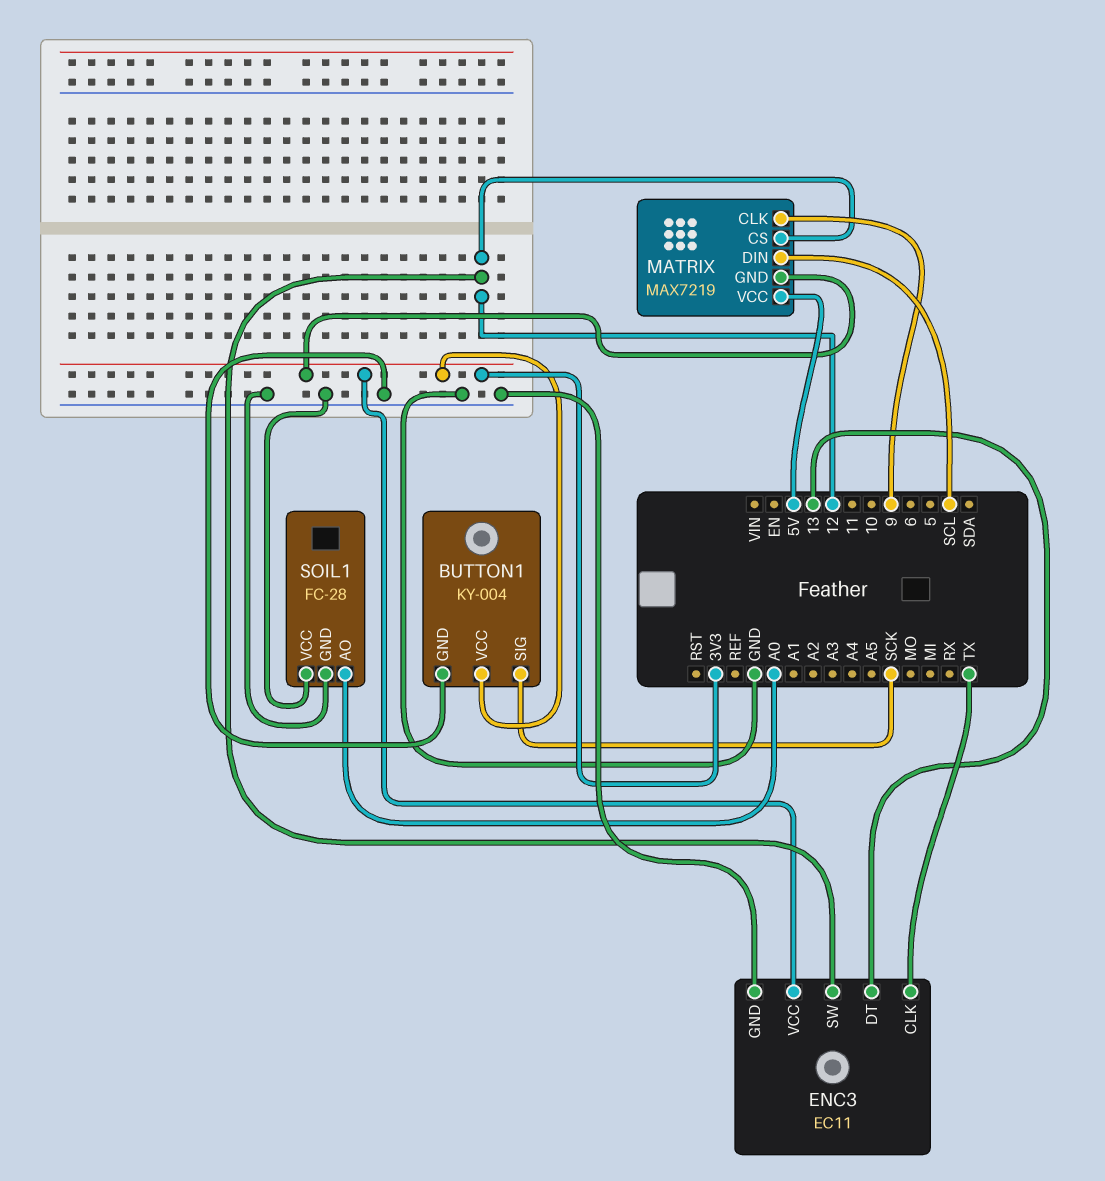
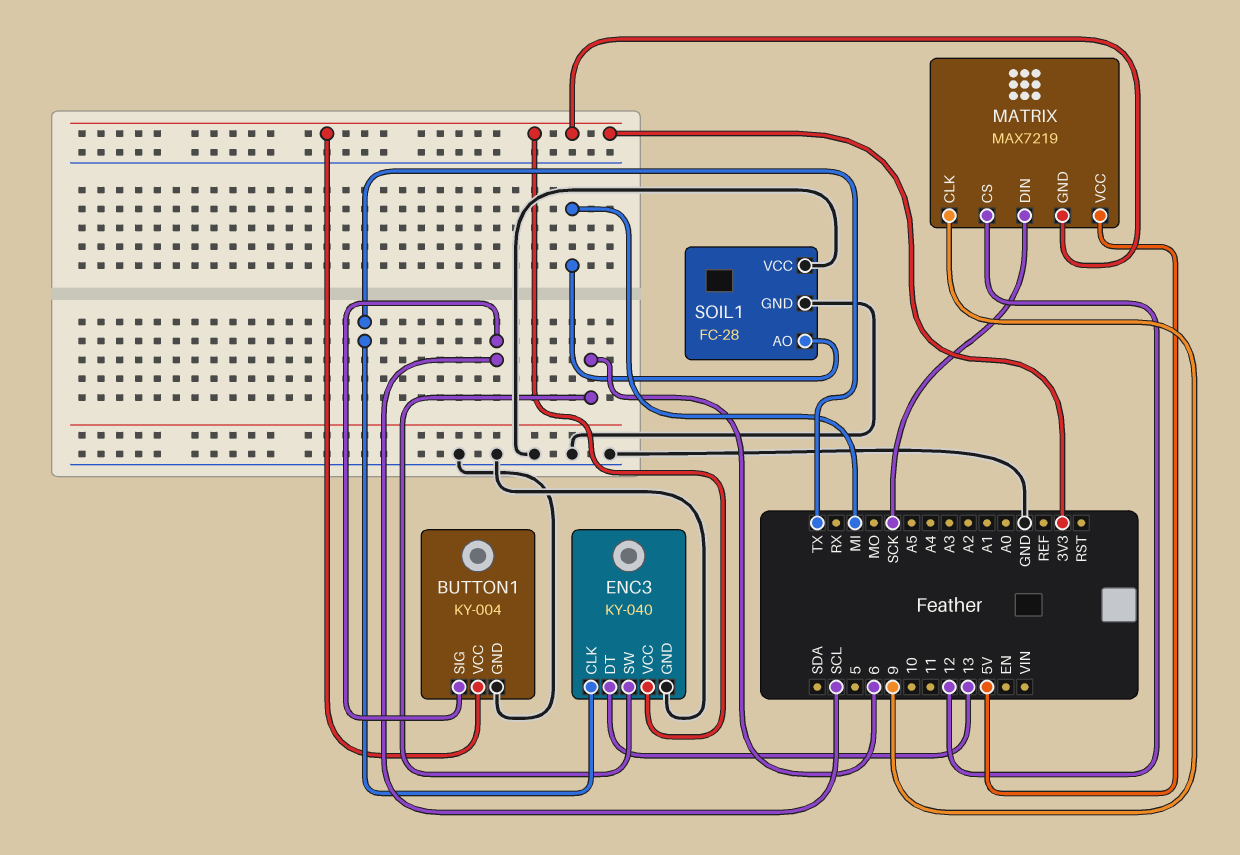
BUTTON1 pin SIG: SCK -> SCL
ENC3: EC11 -> KY-040
ENC3 pin SW: 12 -> 6
MATRIX pin DIN: SCL -> SCK
SOIL1 pin AO: A0 -> MI

